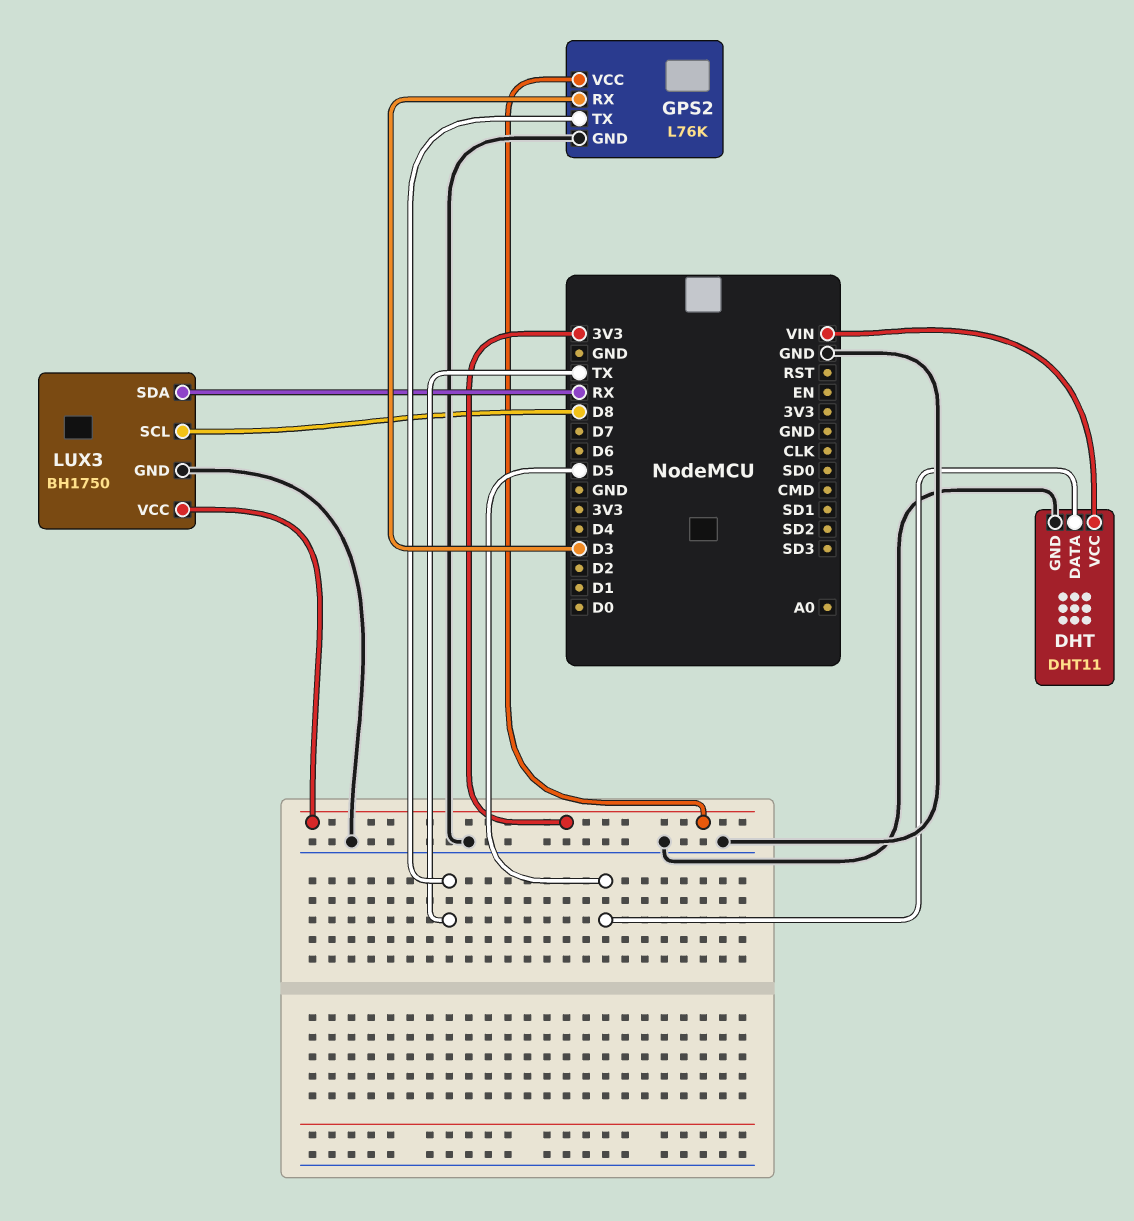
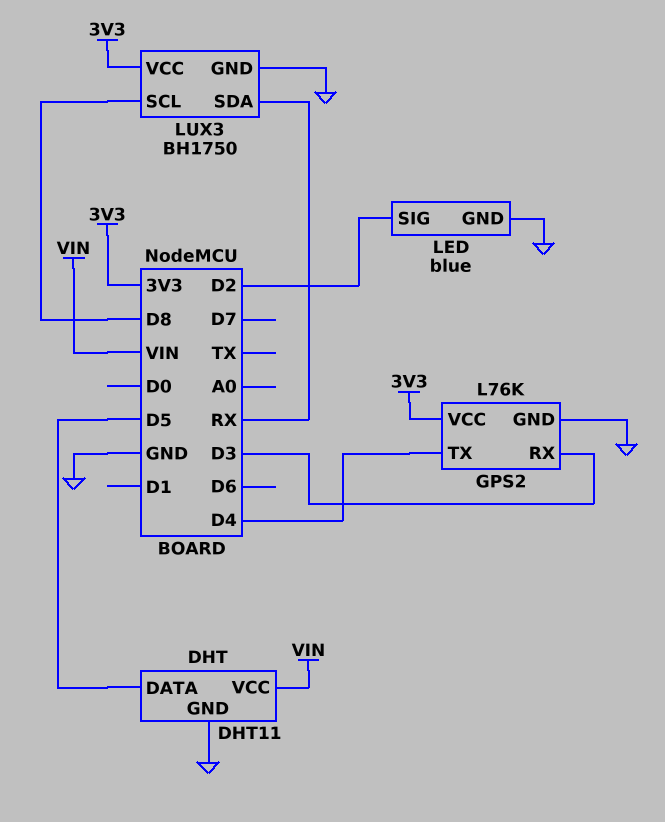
GPS2 pin TX: TX -> D4
LED: none -> blue
LED pin GND: none -> GND
LED pin SIG: none -> D2

